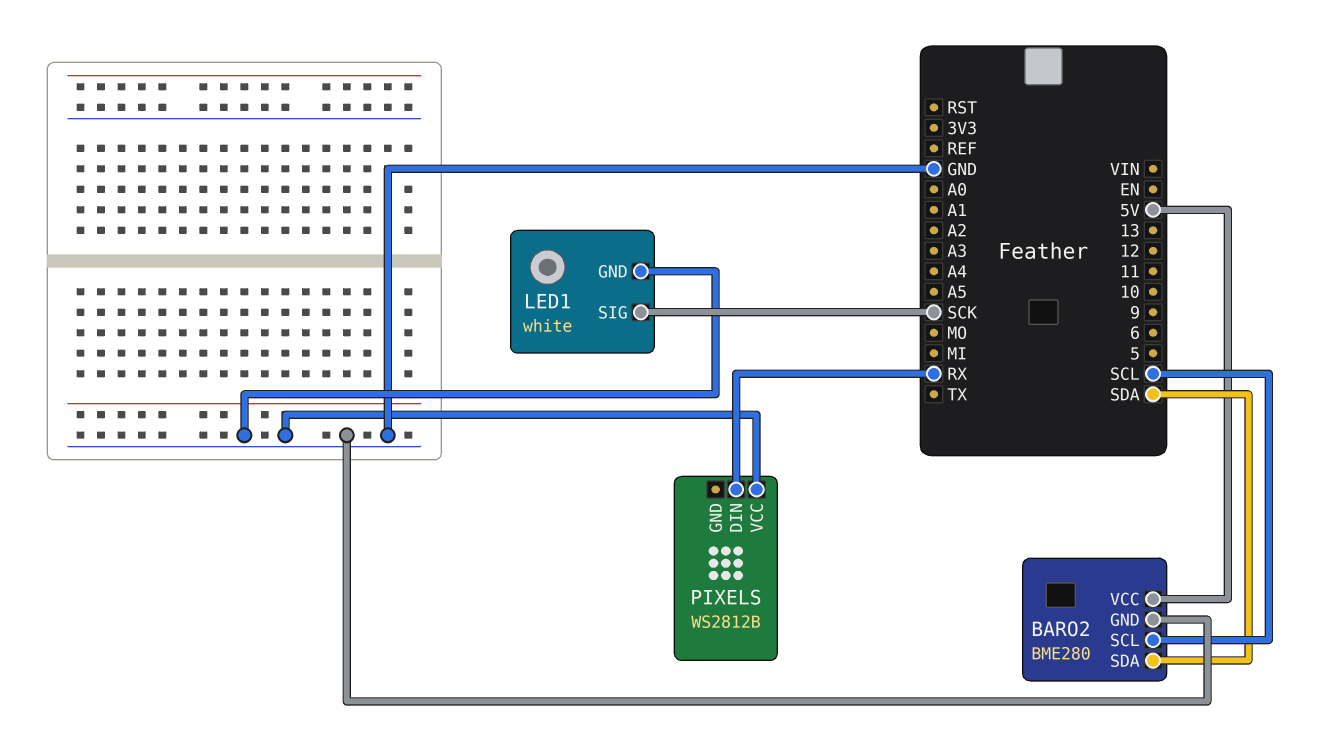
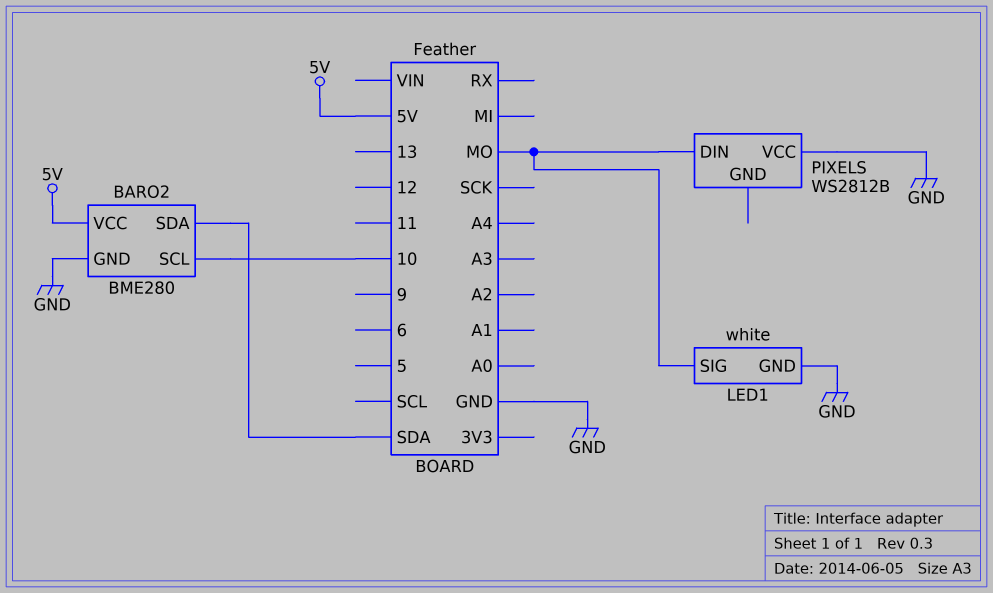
BARO2 pin SCL: SCL -> 10
LED1 pin SIG: SCK -> MO
PIXELS pin DIN: RX -> MO

